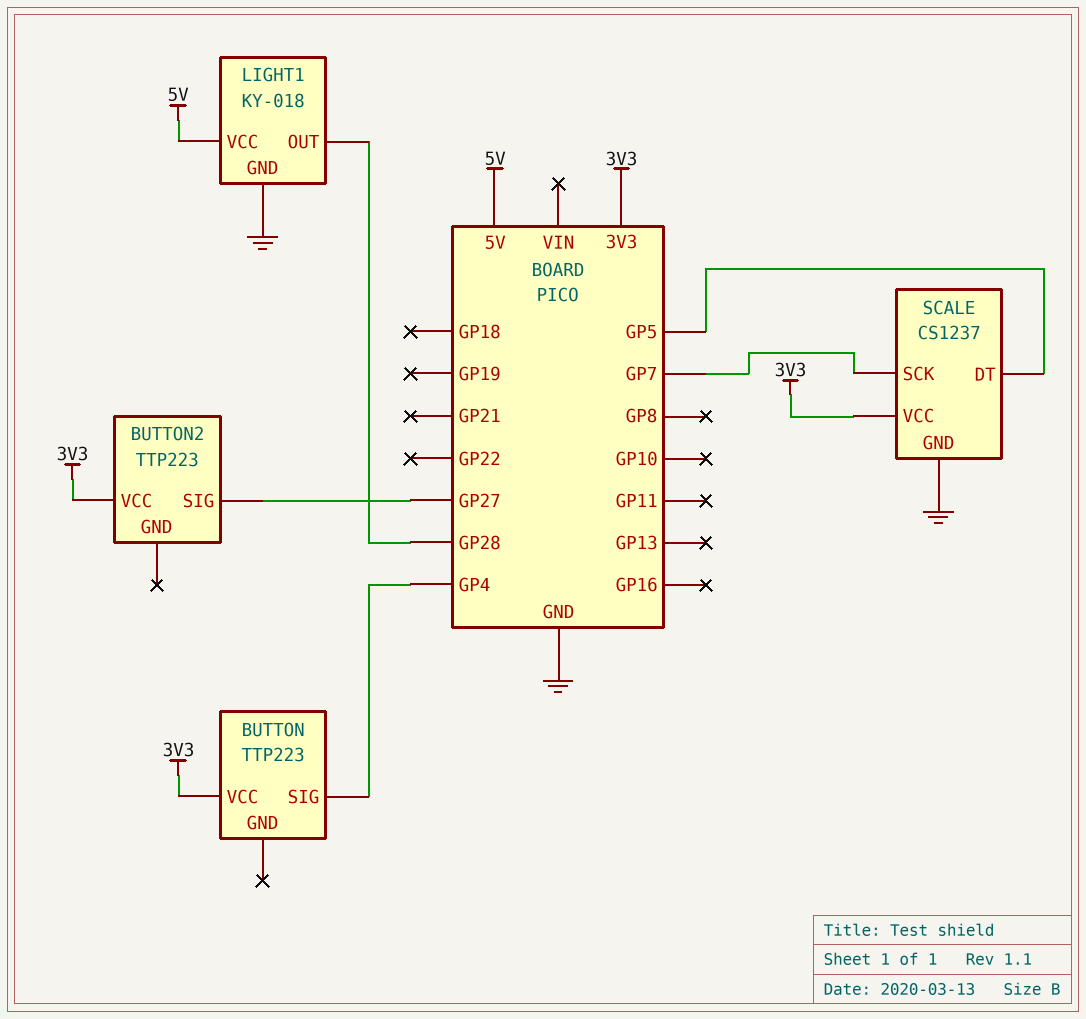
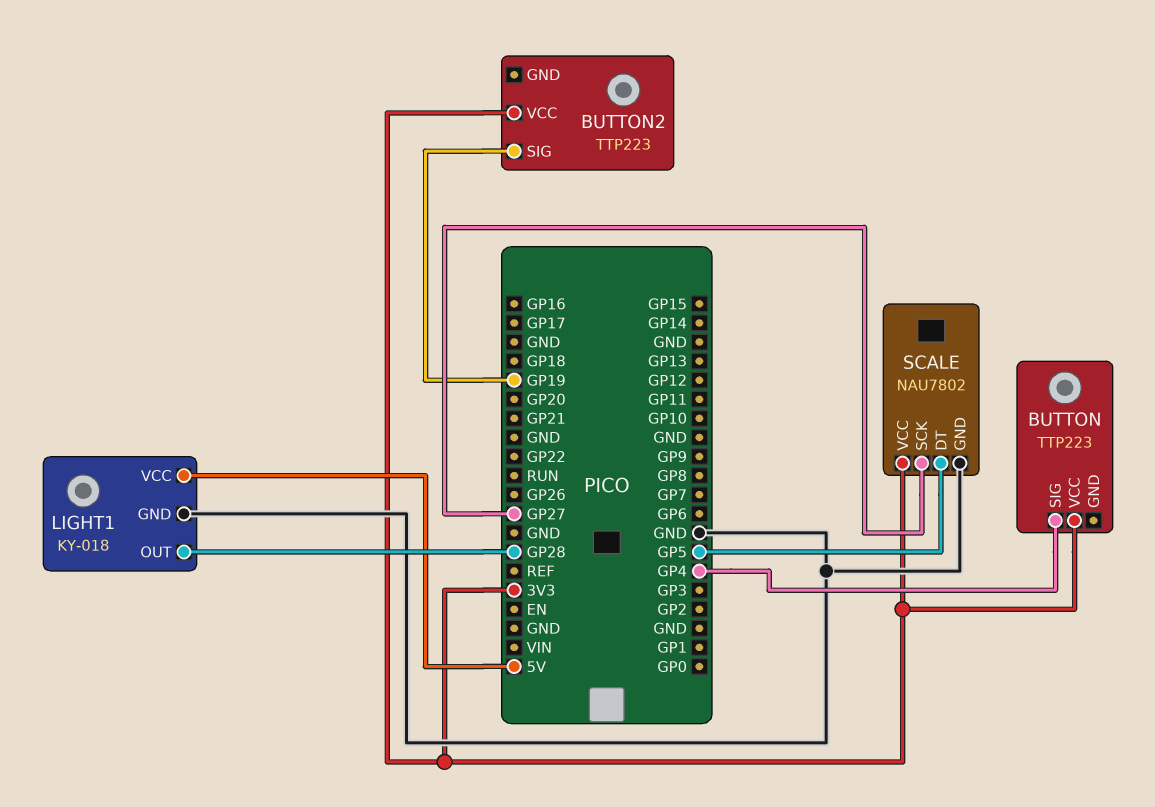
BUTTON2 pin SIG: GP27 -> GP19
SCALE: CS1237 -> NAU7802
SCALE pin SCK: GP7 -> GP27

